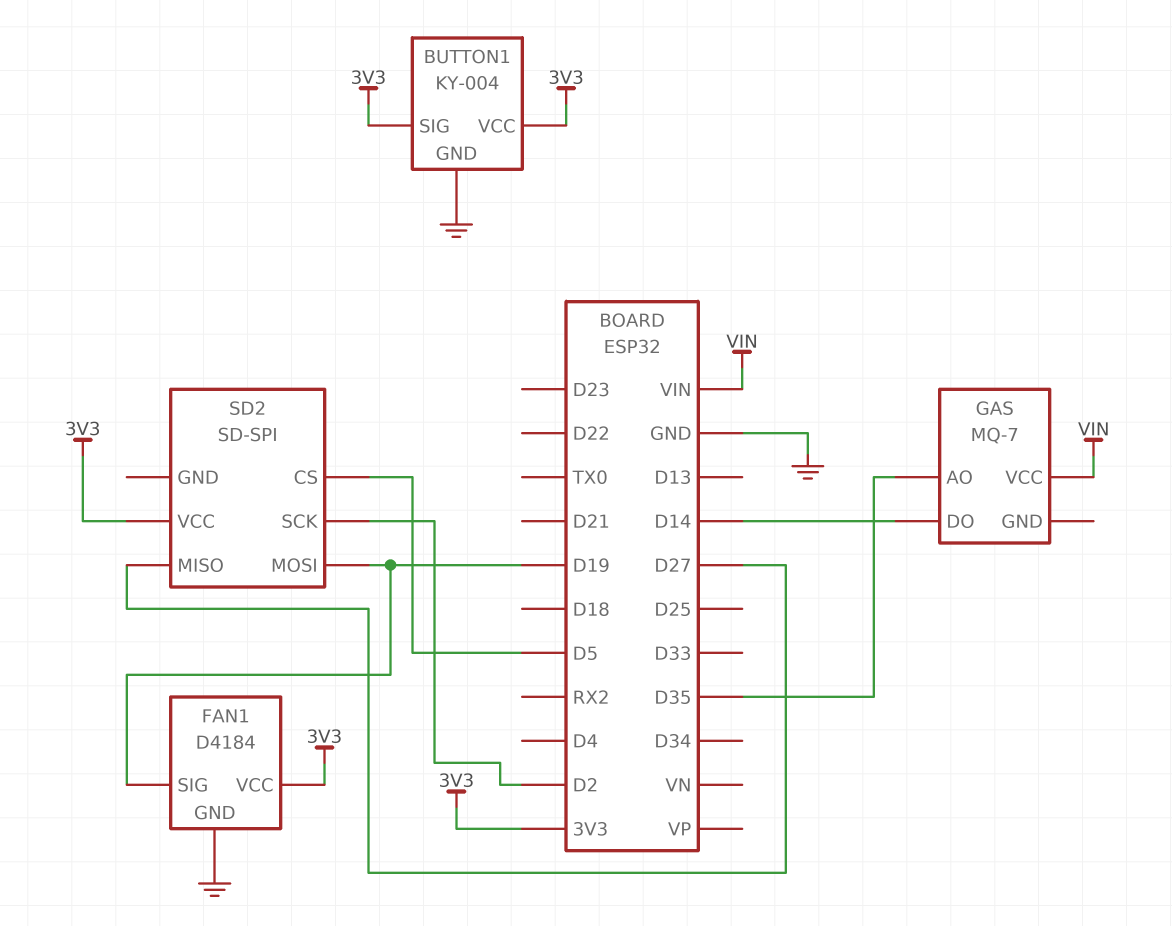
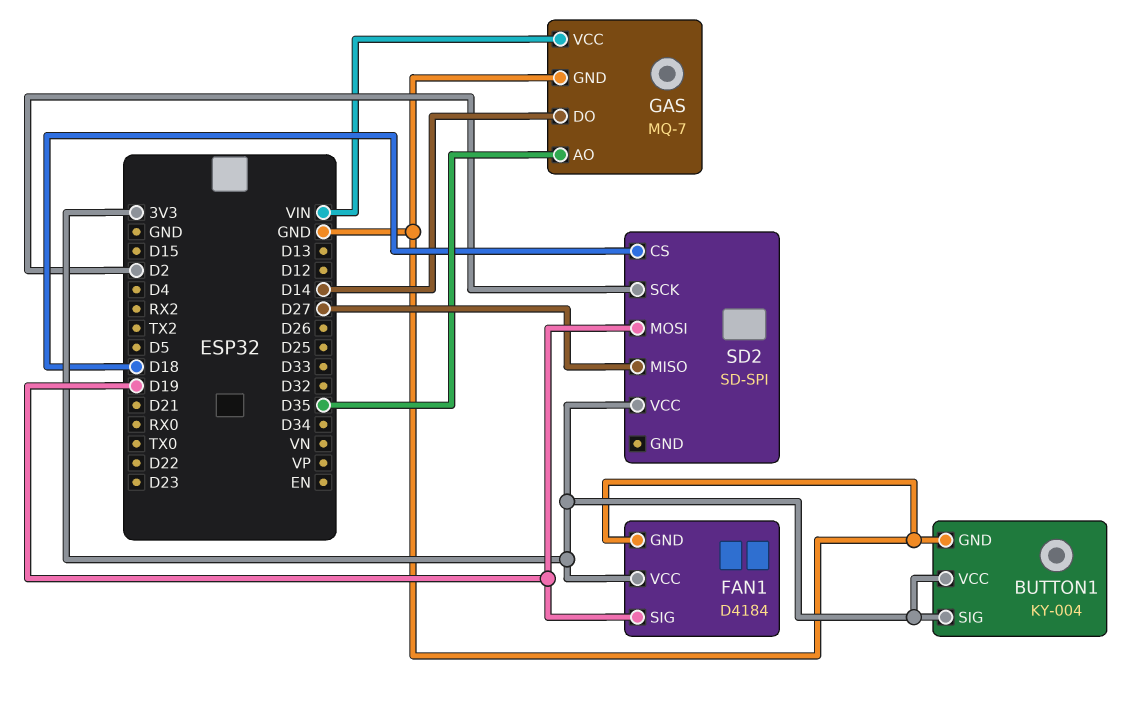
GAS pin GND: none -> GND
SD2 pin CS: D5 -> D18

